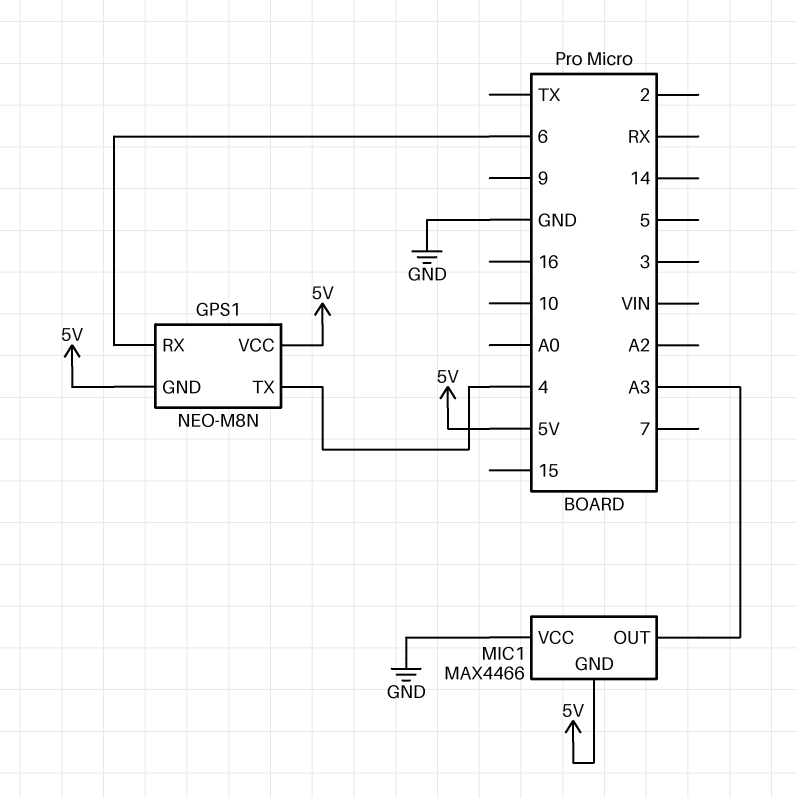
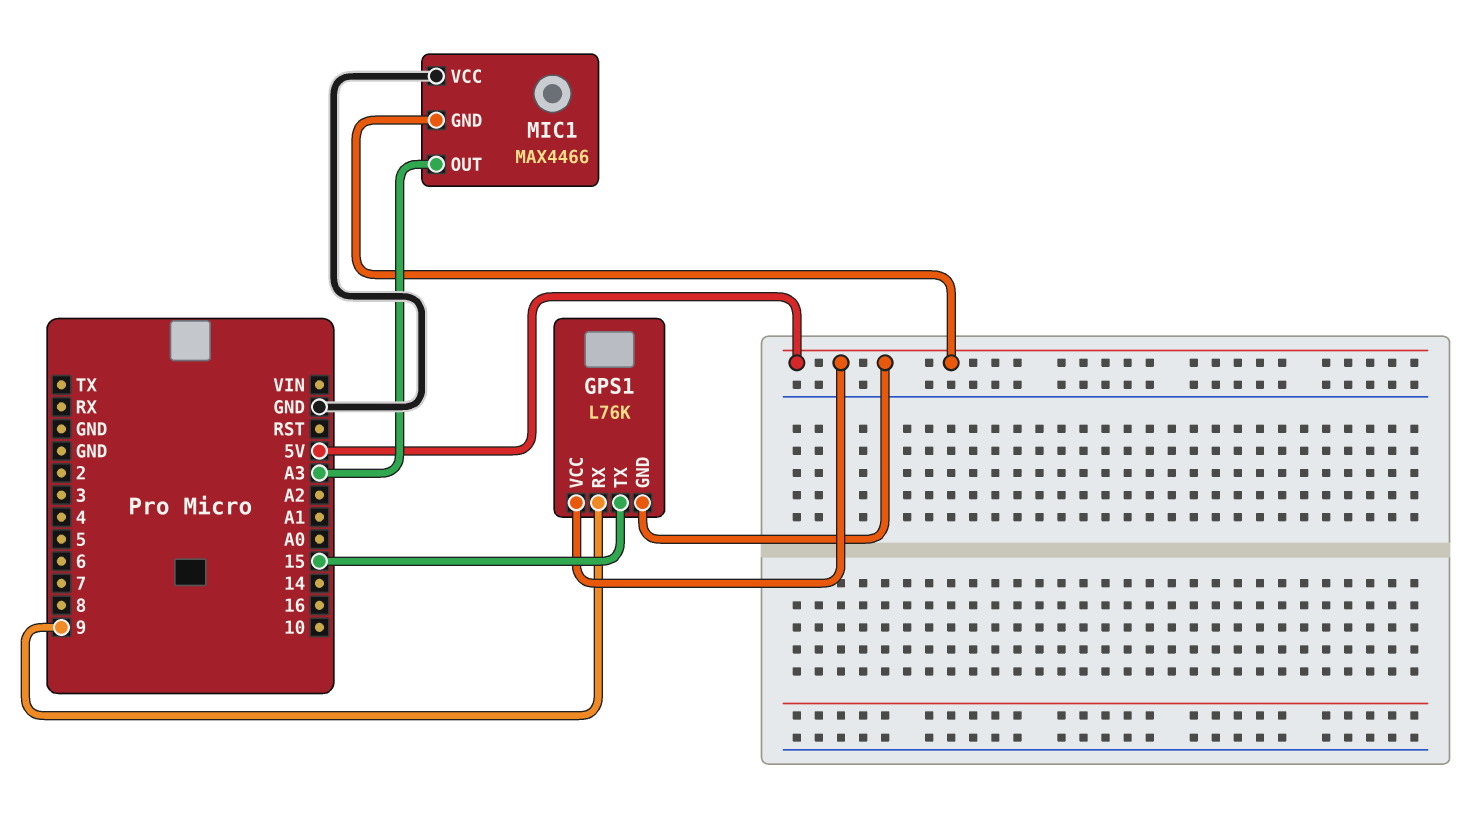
GPS1: NEO-M8N -> L76K
GPS1 pin RX: 6 -> 9
GPS1 pin TX: 4 -> 15

